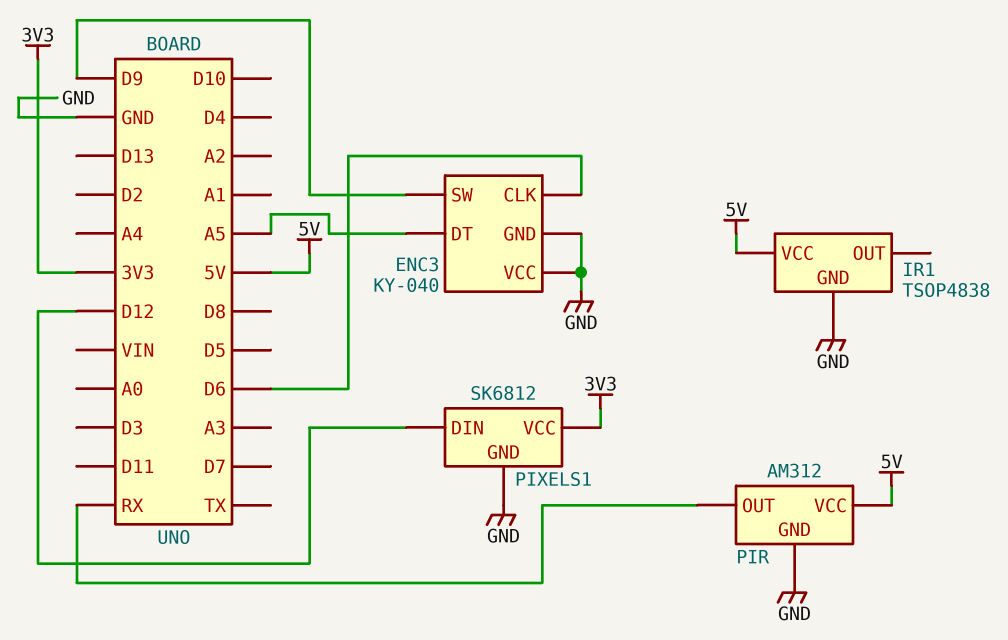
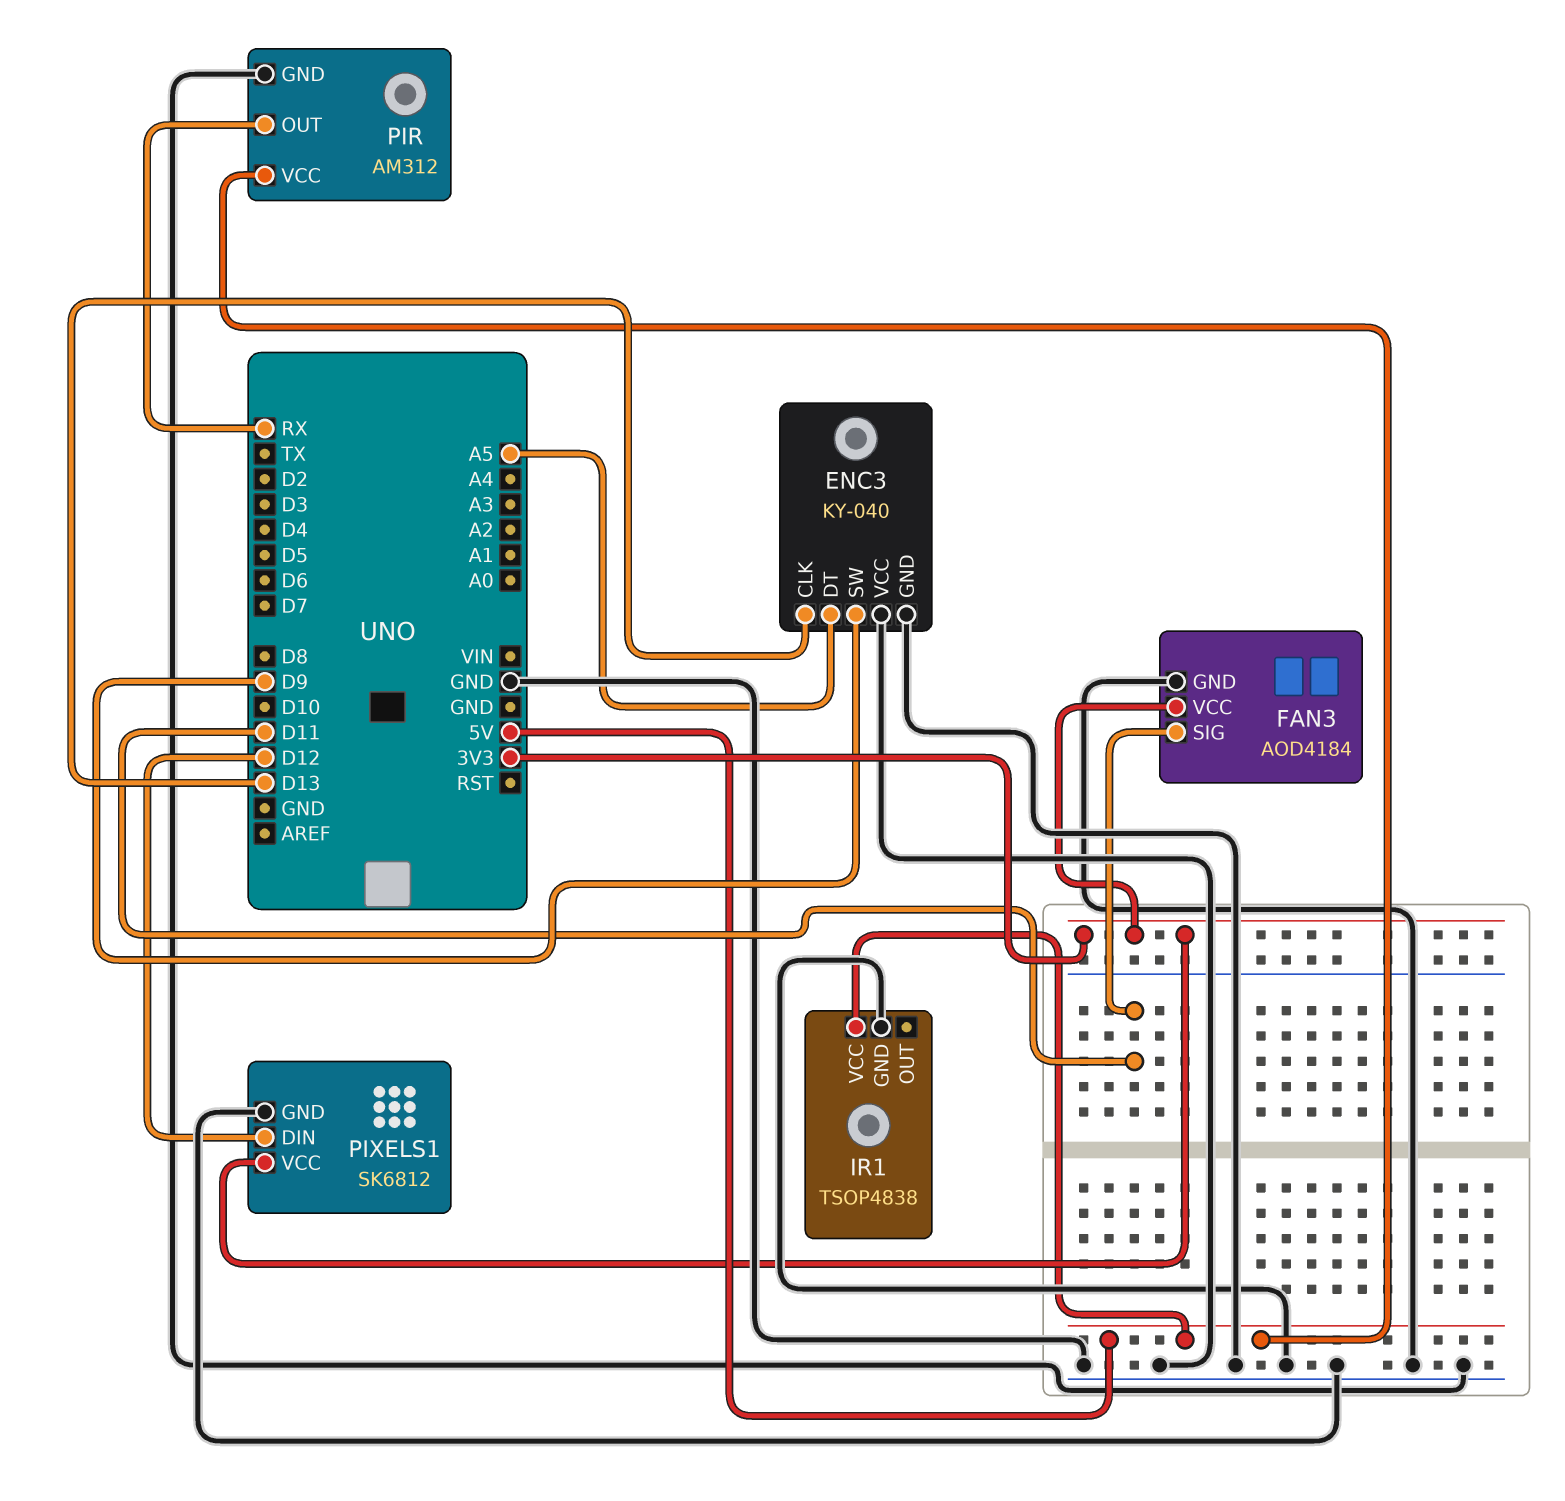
ENC3 pin CLK: D6 -> D13
FAN3: none -> AOD4184
FAN3 pin GND: none -> GND
FAN3 pin SIG: none -> D11
FAN3 pin VCC: none -> 3V3

